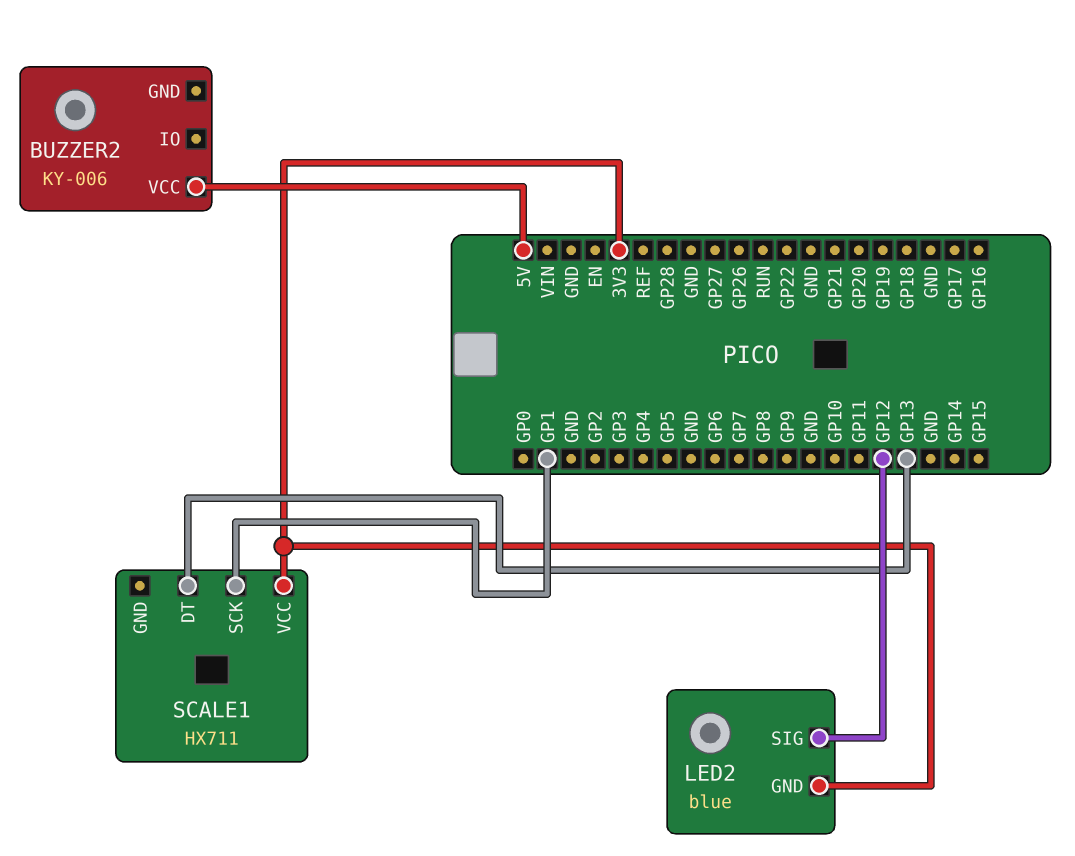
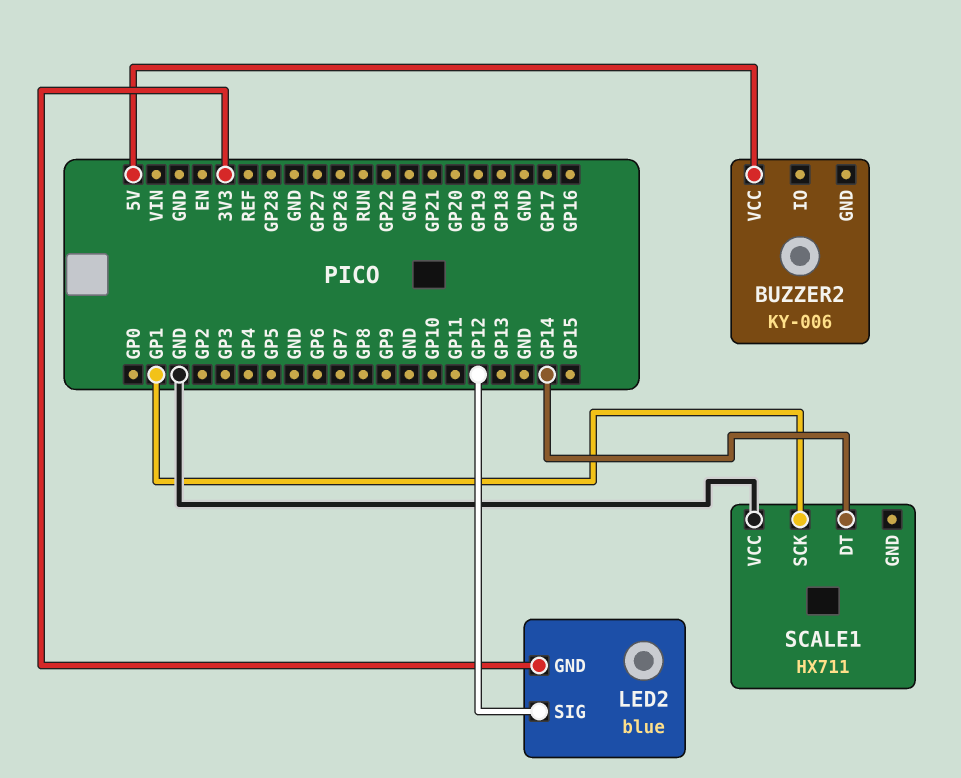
SCALE1 pin DT: GP13 -> GP14
SCALE1 pin VCC: 3V3 -> GND

